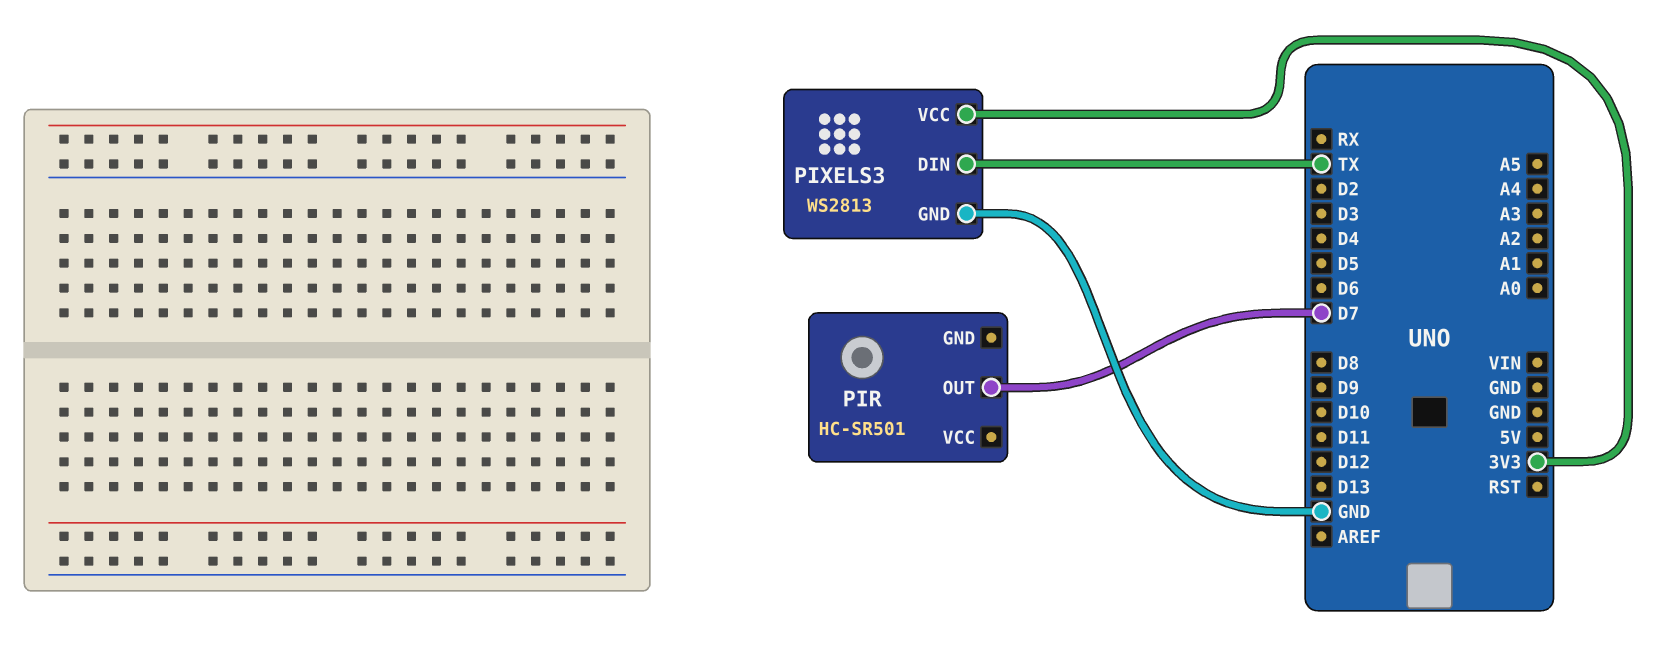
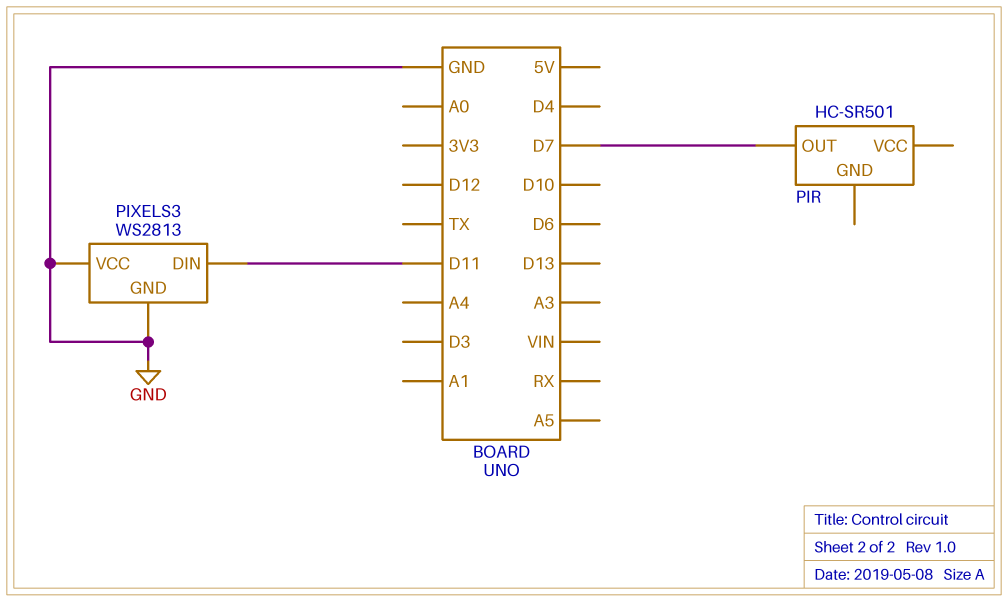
PIXELS3 pin DIN: TX -> D11
PIXELS3 pin VCC: 3V3 -> GND

